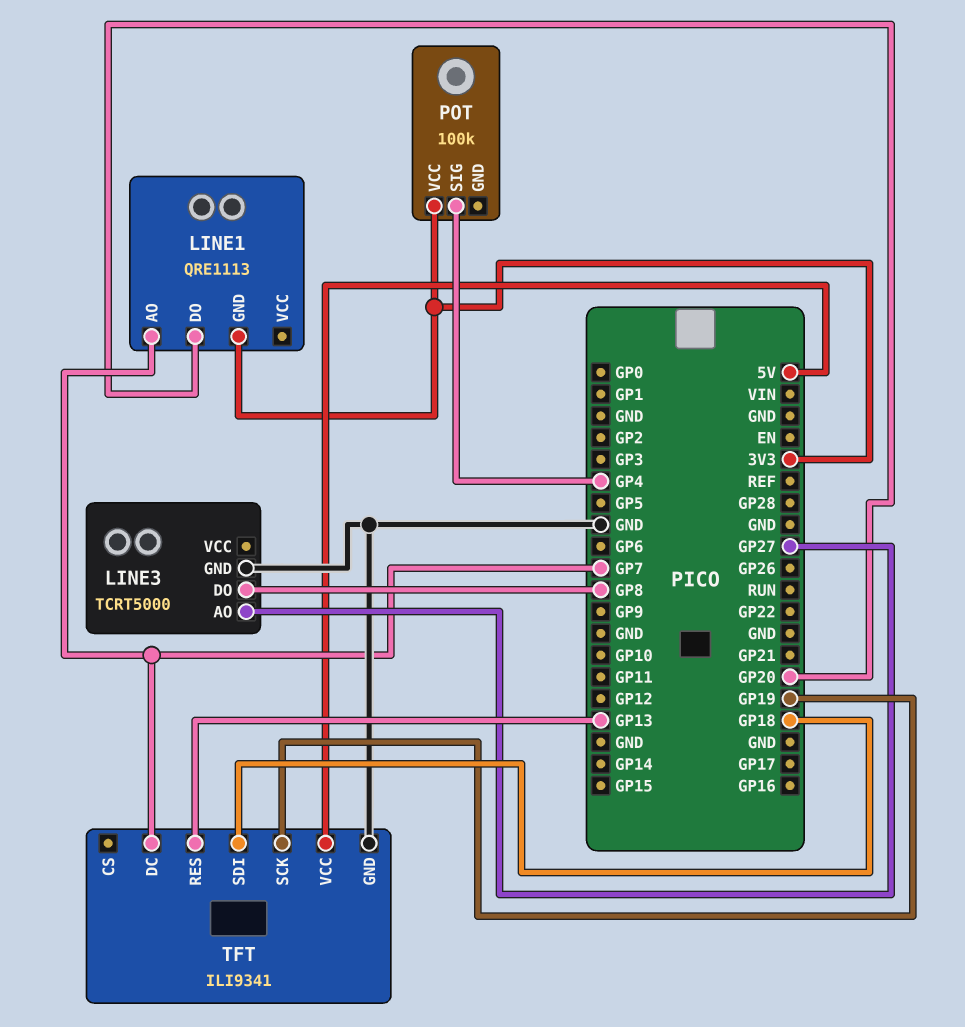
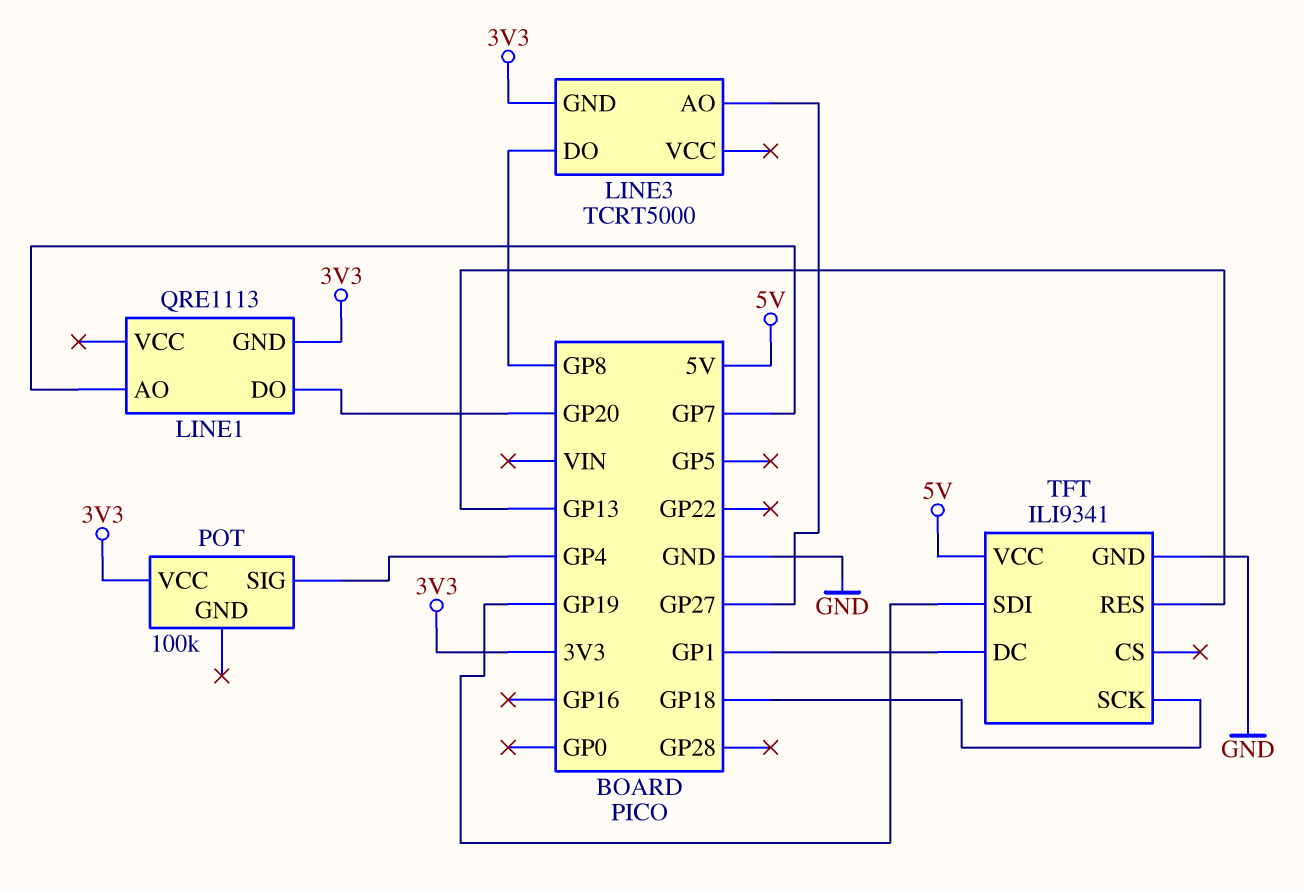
LINE3 pin GND: GND -> 3V3
TFT pin DC: GP7 -> GP1
TFT pin SCK: GP19 -> GP18
TFT pin SDI: GP18 -> GP19

